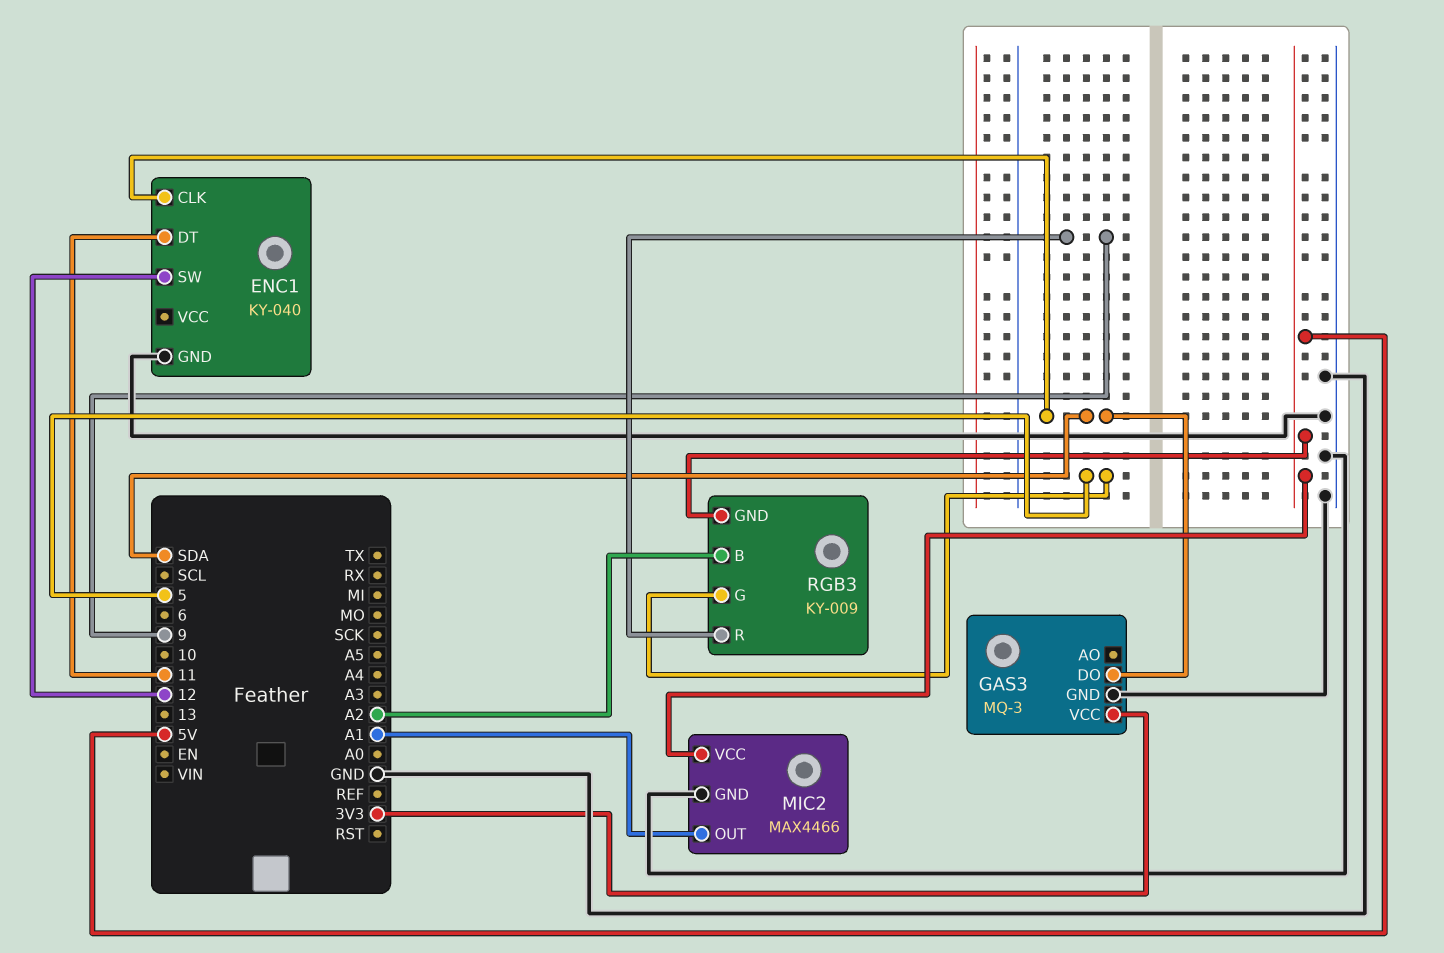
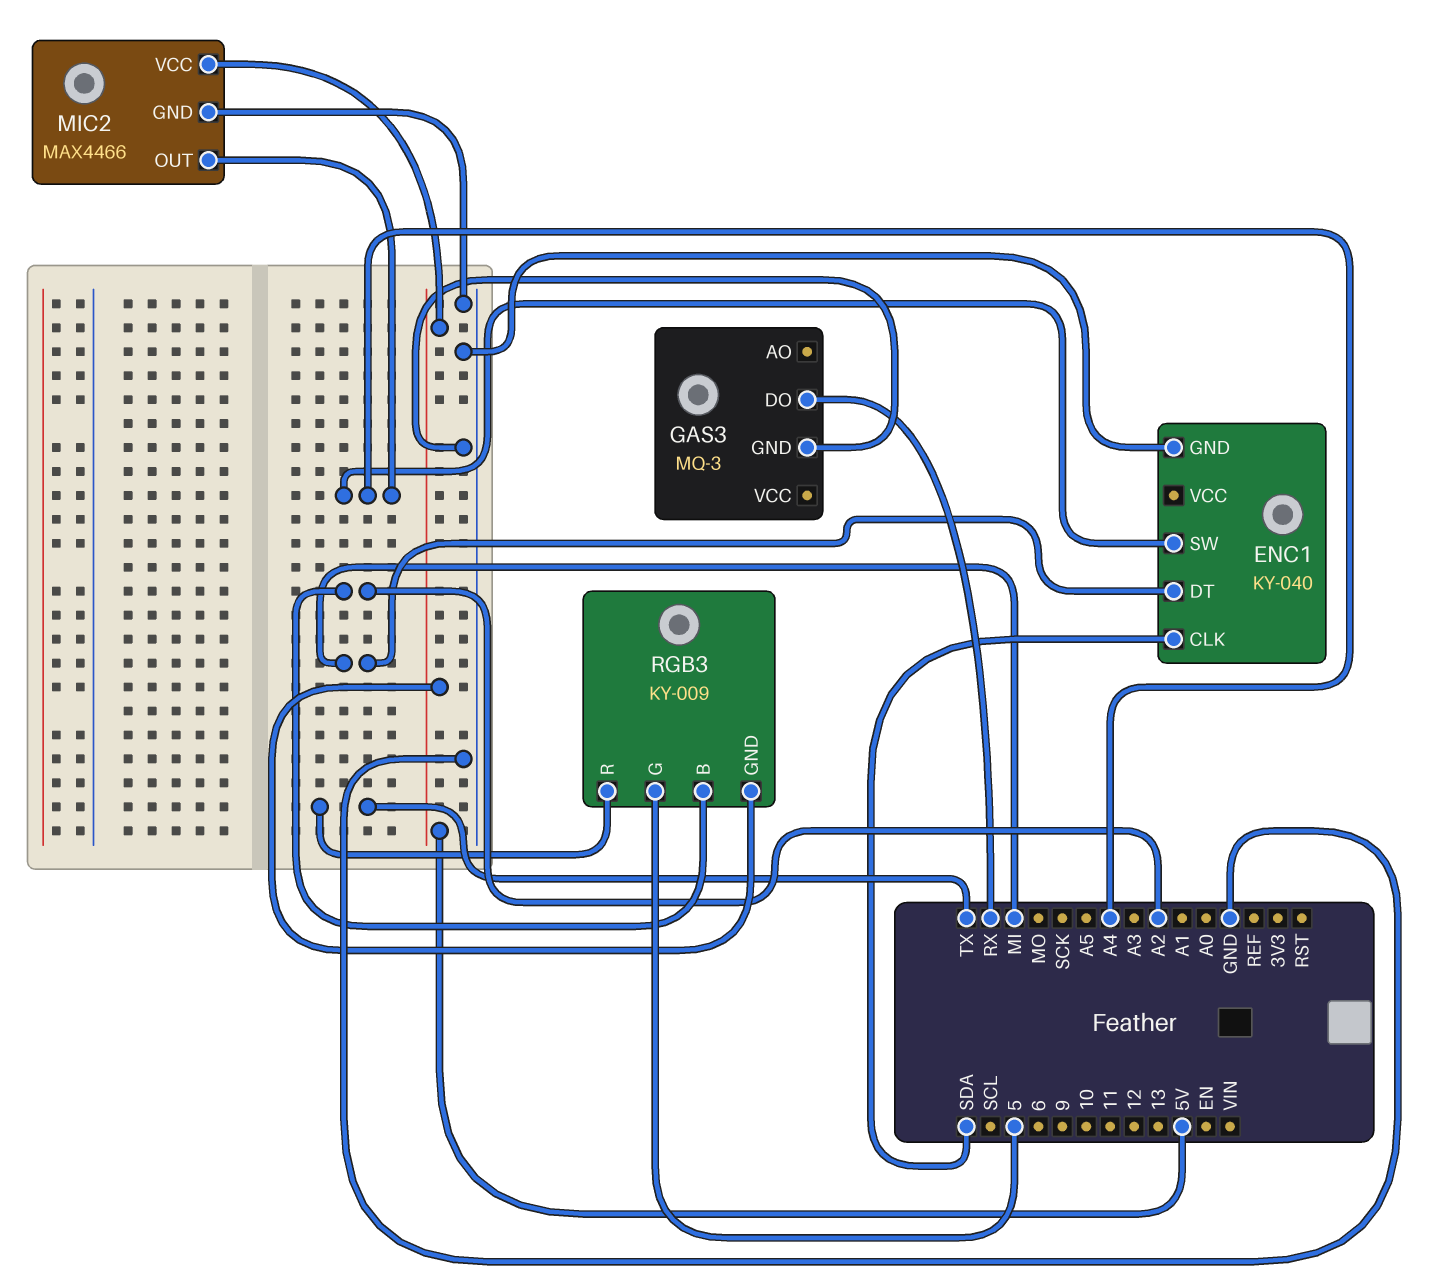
ENC1 pin DT: 11 -> MI
ENC1 pin SW: 12 -> A4
GAS3 pin DO: SDA -> RX
GAS3 pin VCC: 3V3 -> none
MIC2 pin OUT: A1 -> A4
RGB3 pin R: 9 -> TX

